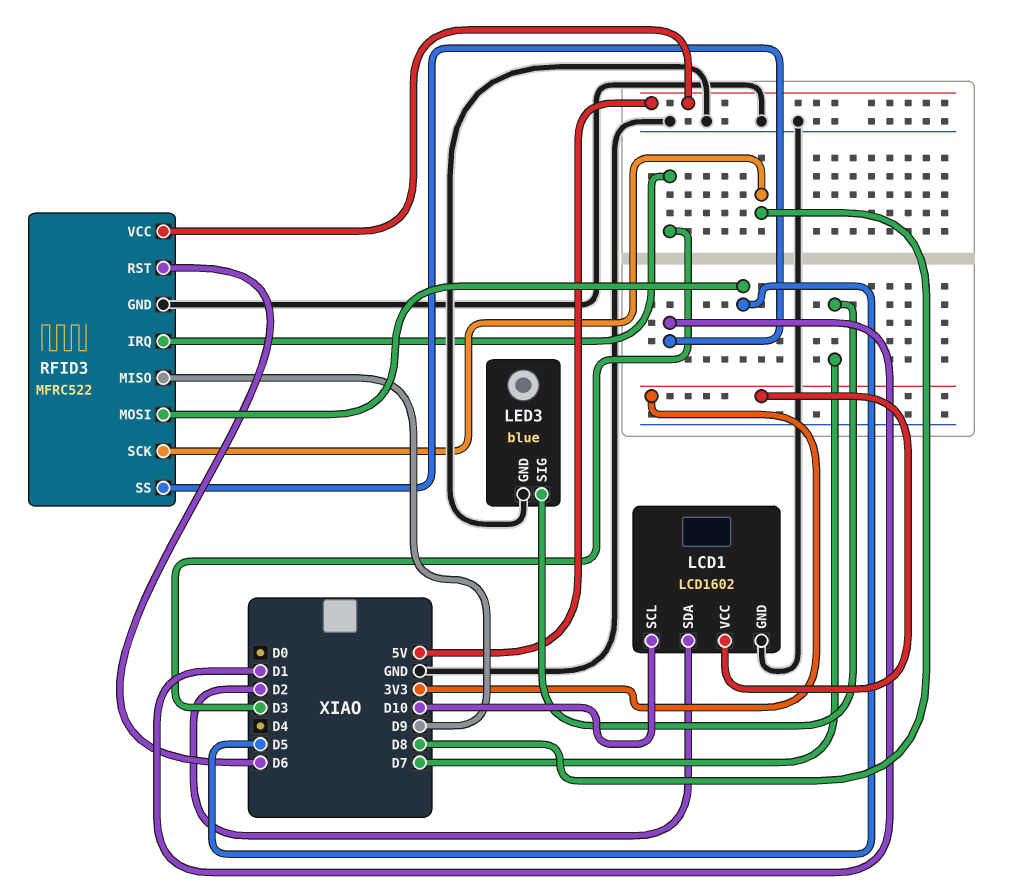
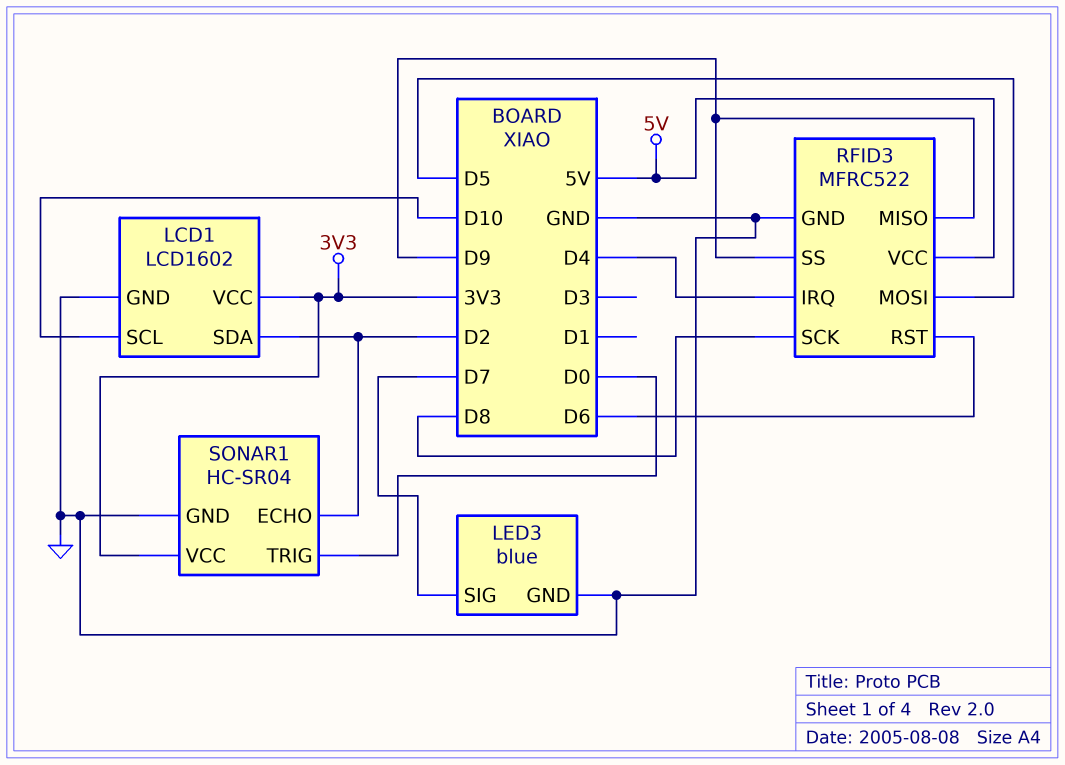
RFID3 pin IRQ: D3 -> D4
RFID3 pin SS: D1 -> D9
SONAR1: none -> HC-SR04
SONAR1 pin ECHO: none -> D2
SONAR1 pin GND: none -> GND
SONAR1 pin TRIG: none -> D0
SONAR1 pin VCC: none -> 3V3

